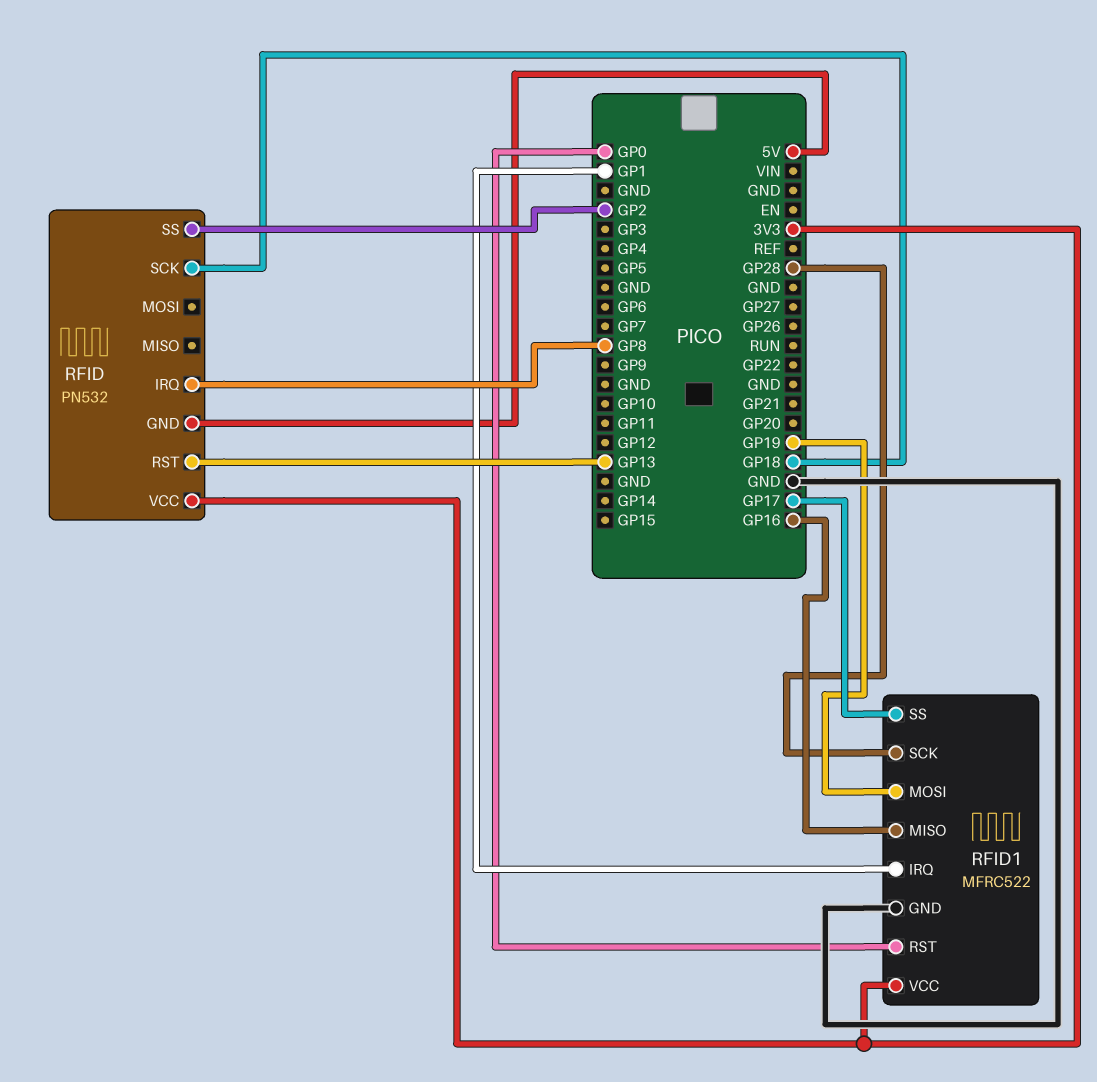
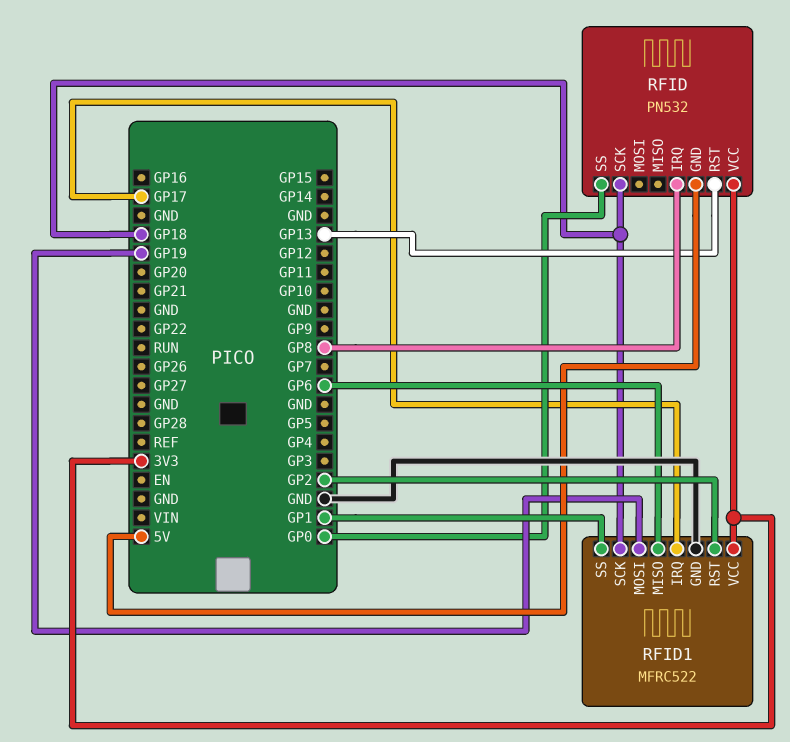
RFID pin SS: GP2 -> GP0
RFID1 pin IRQ: GP1 -> GP17
RFID1 pin MISO: GP16 -> GP6
RFID1 pin RST: GP0 -> GP2
RFID1 pin SCK: GP28 -> GP18
RFID1 pin SS: GP17 -> GP1

